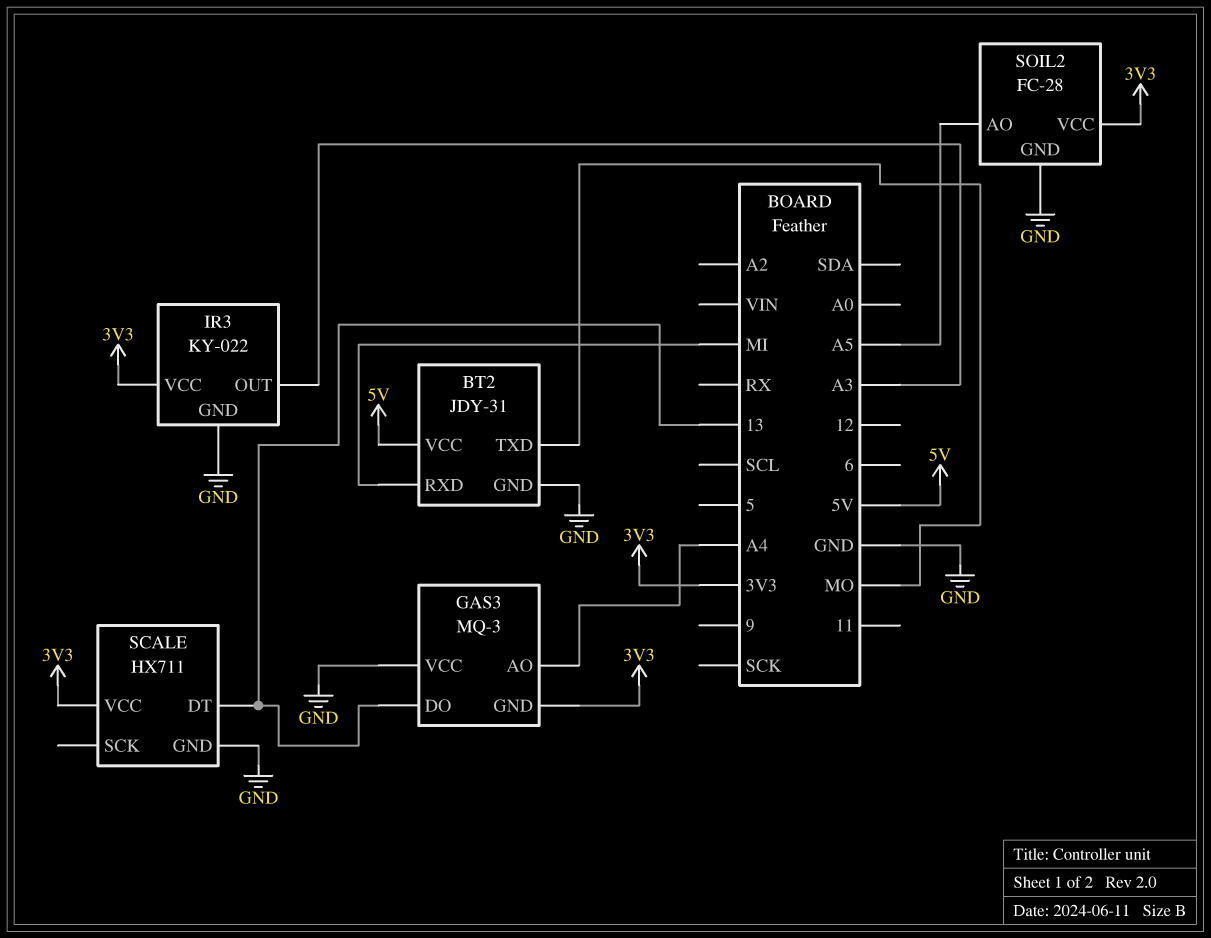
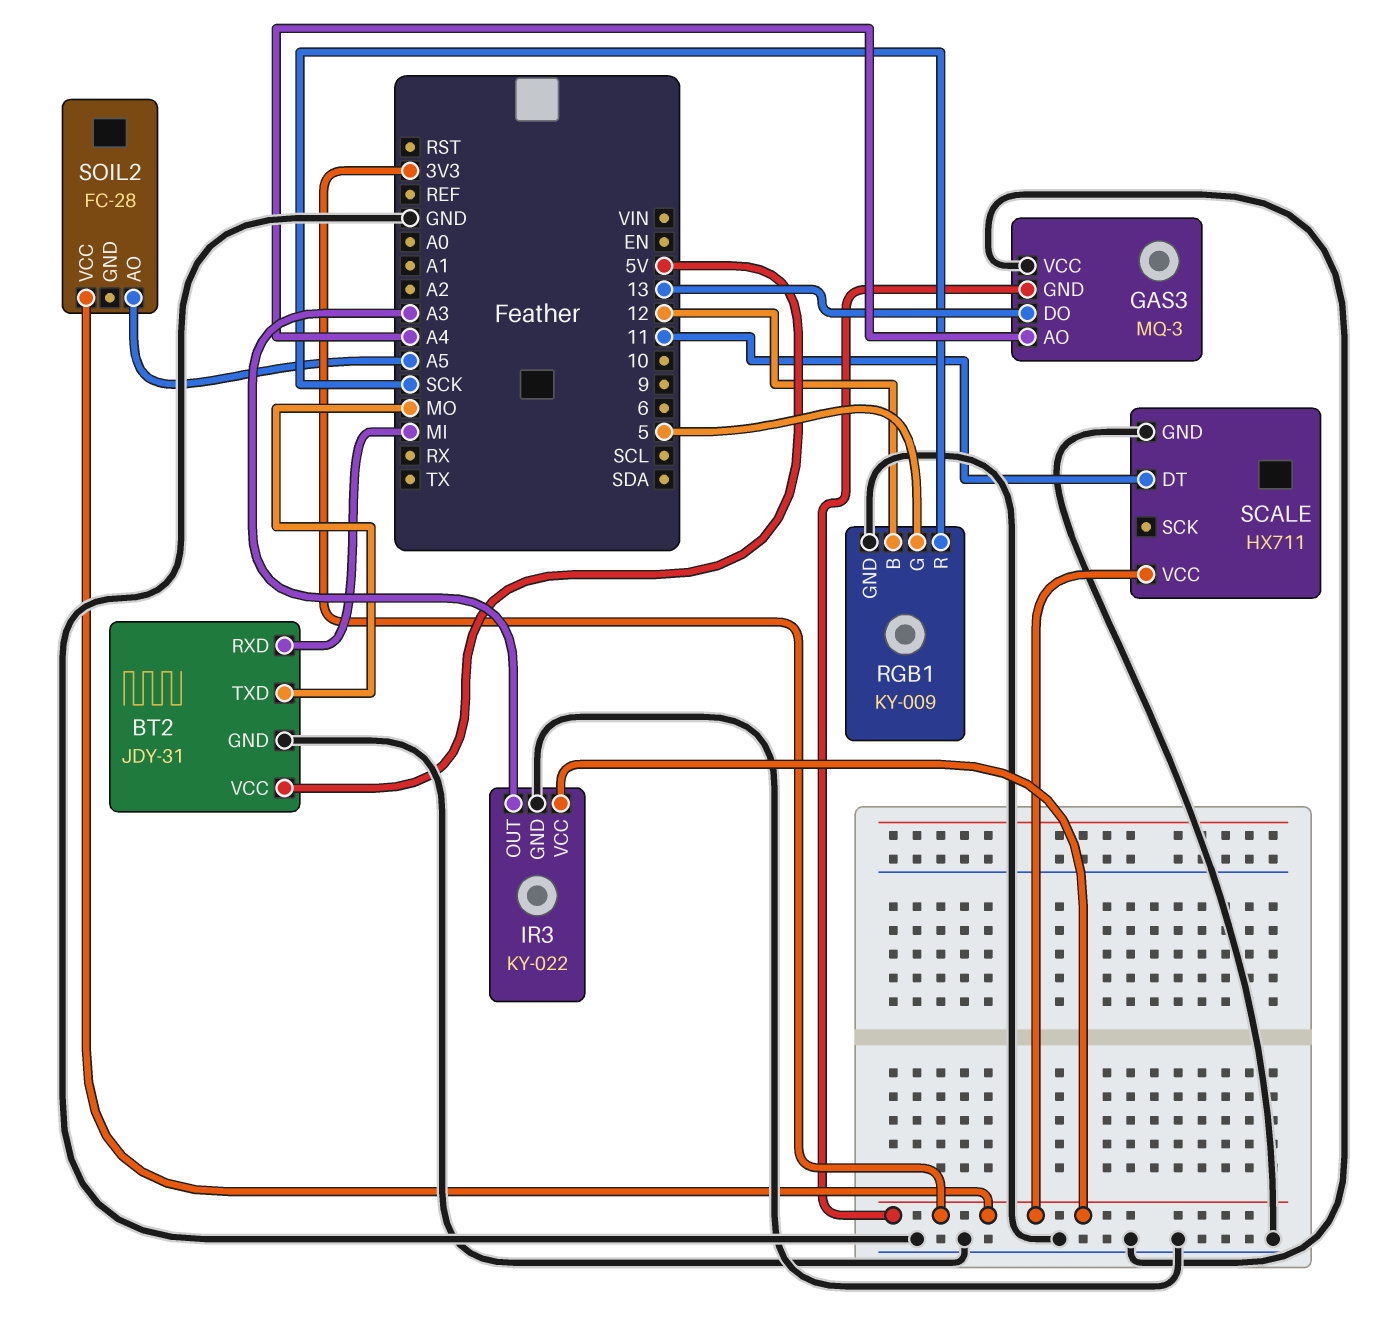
RGB1: none -> KY-009
RGB1 pin B: none -> 12
RGB1 pin G: none -> 5
RGB1 pin GND: none -> GND
RGB1 pin R: none -> SCK
SCALE pin DT: 13 -> 11
SOIL2 pin GND: GND -> none

